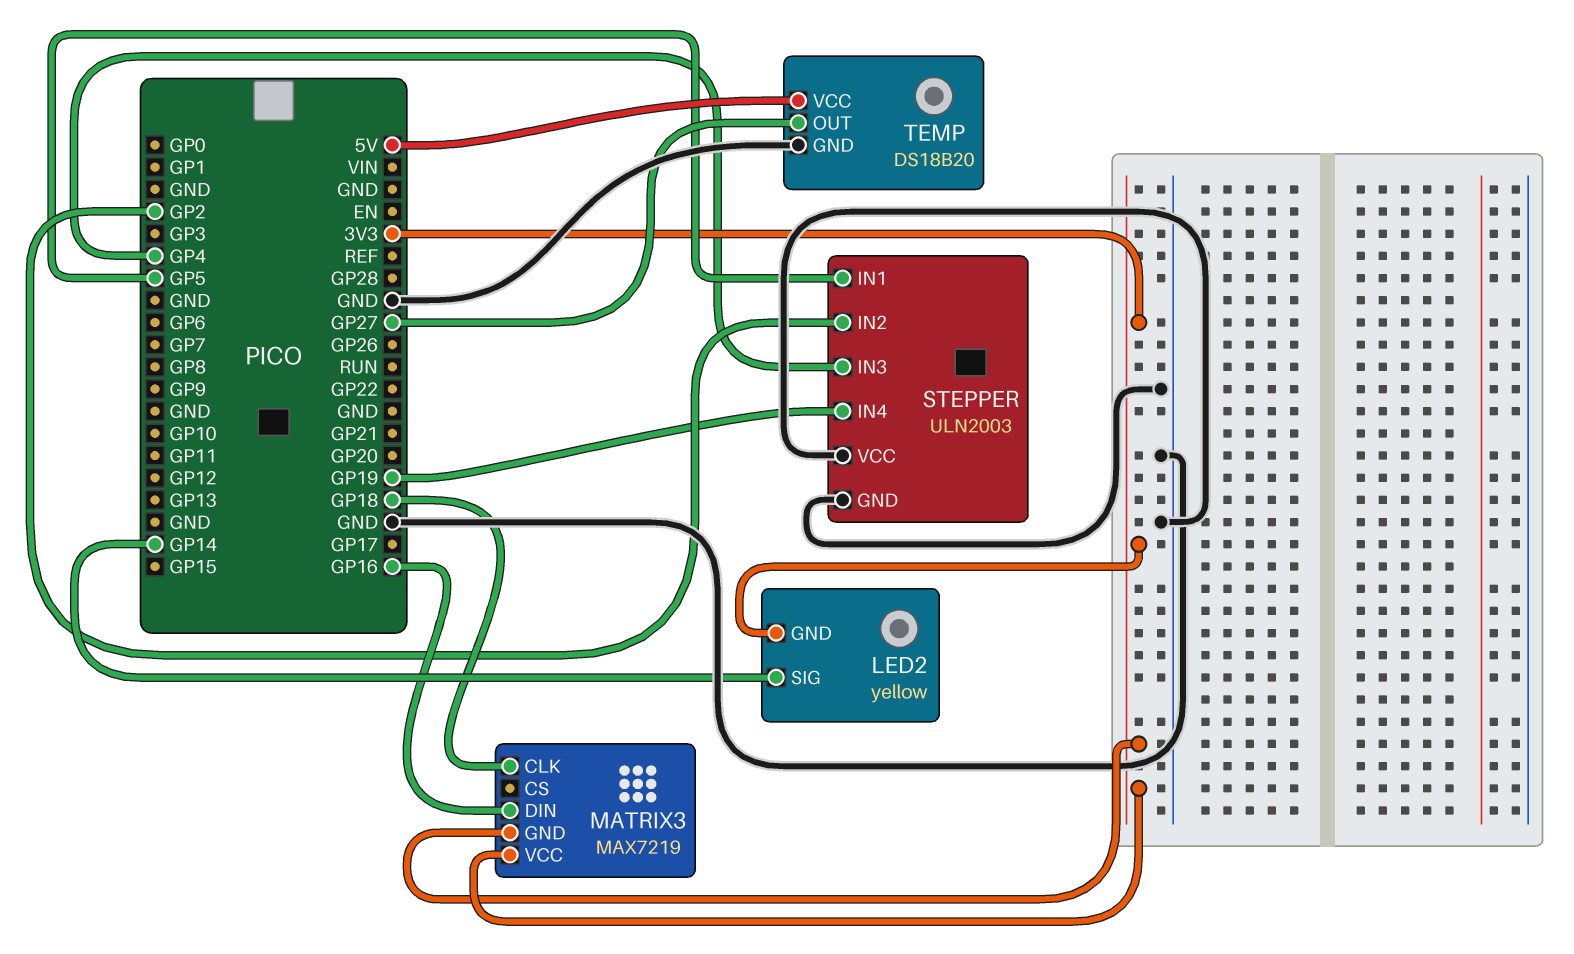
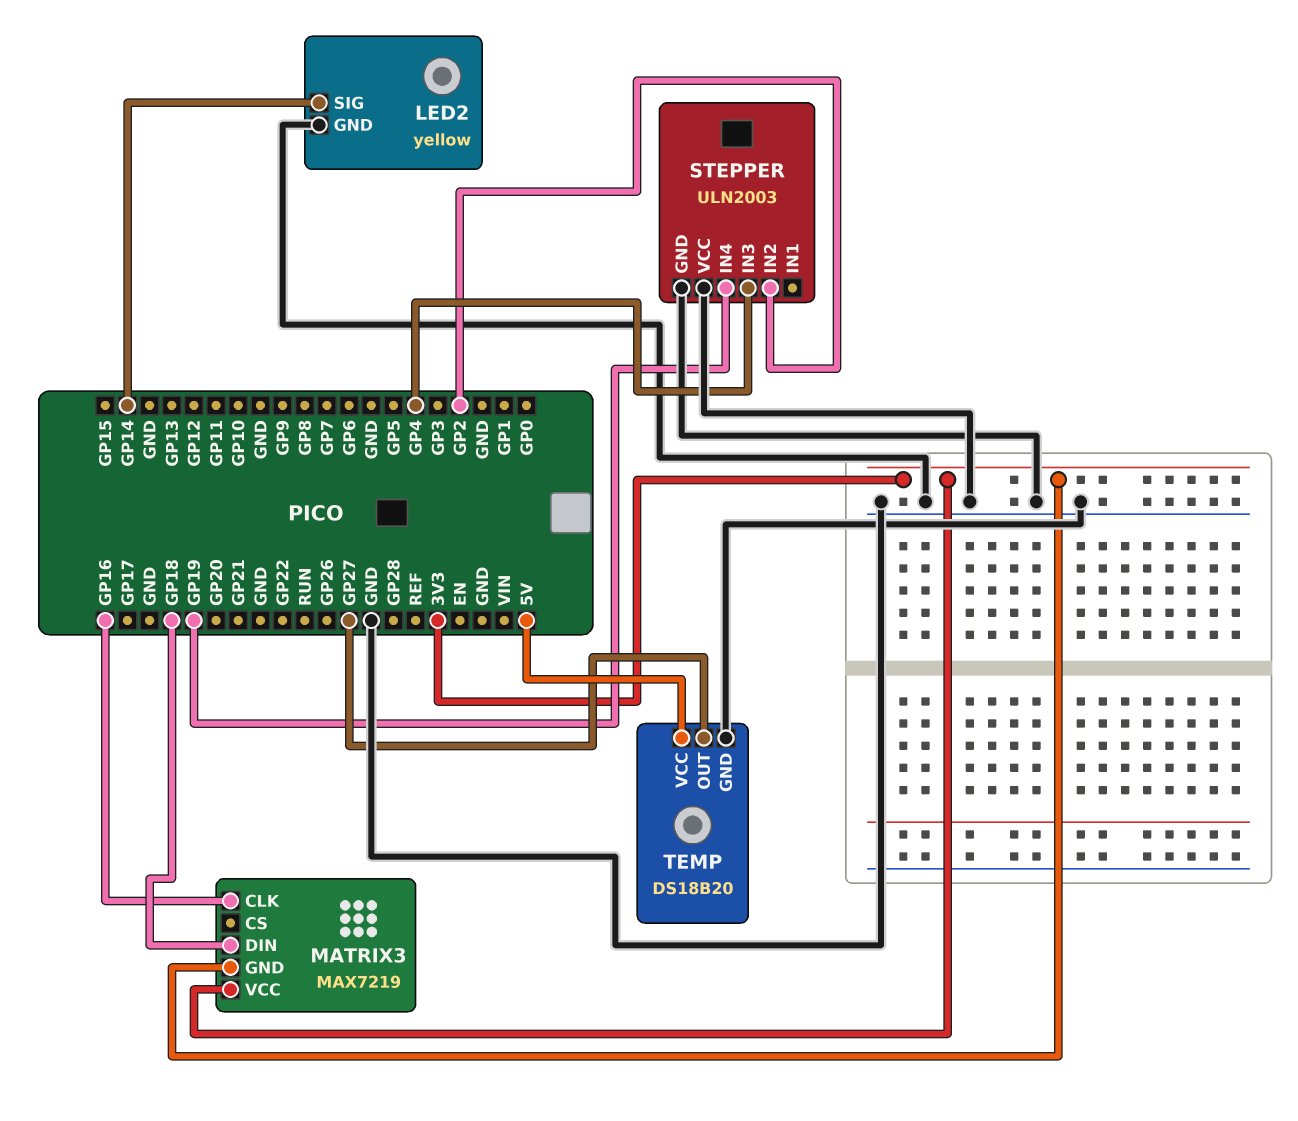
LED2 pin GND: 3V3 -> GND
MATRIX3 pin CLK: GP18 -> GP16
MATRIX3 pin DIN: GP16 -> GP18
STEPPER pin IN1: GP5 -> none

